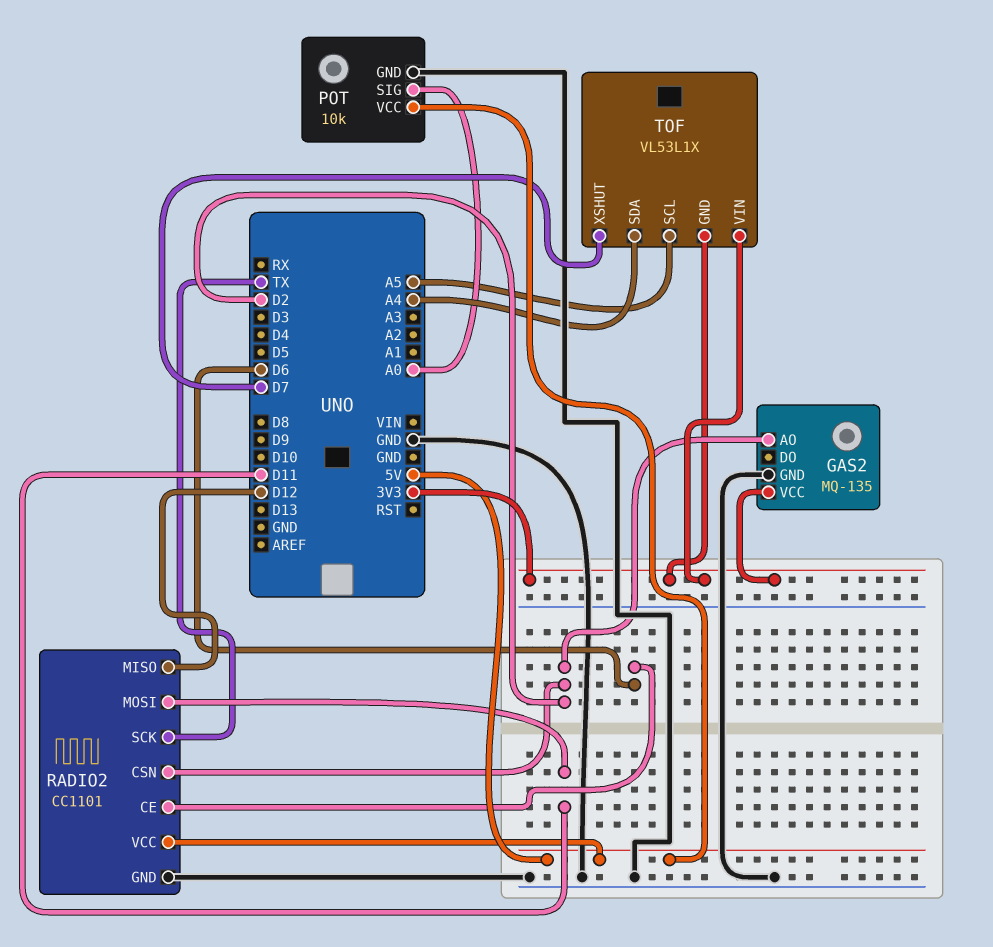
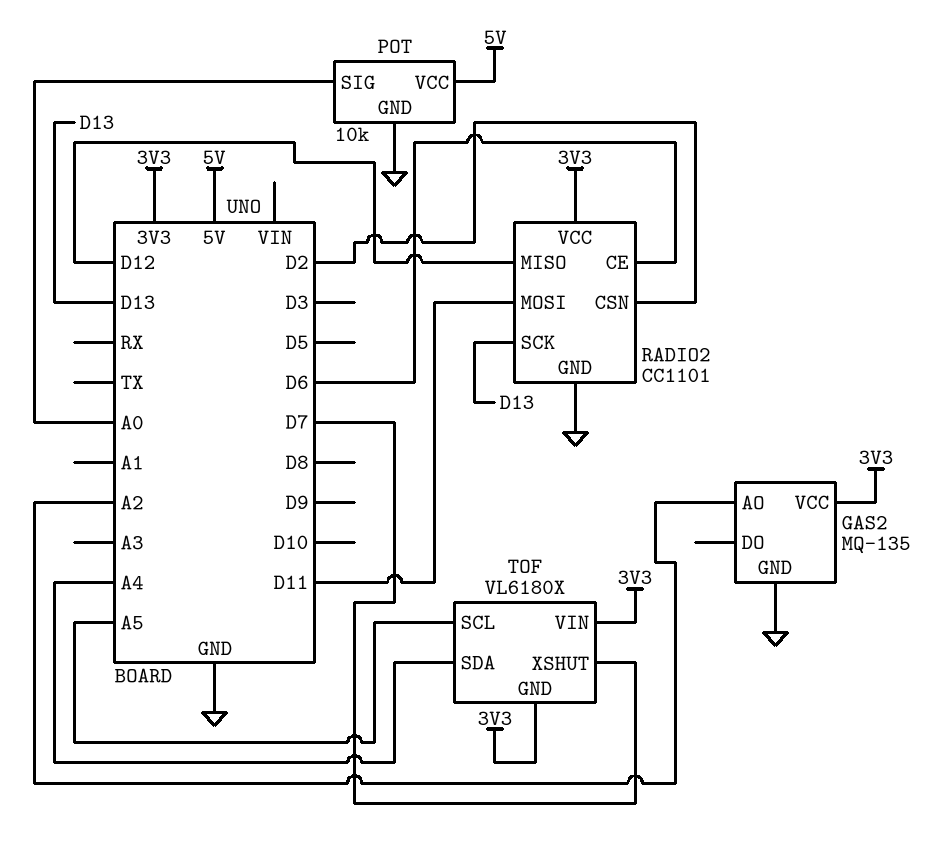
GAS2 pin AO: D2 -> A2
RADIO2 pin SCK: TX -> D13
RADIO2 pin VCC: 5V -> 3V3
TOF: VL53L1X -> VL6180X

